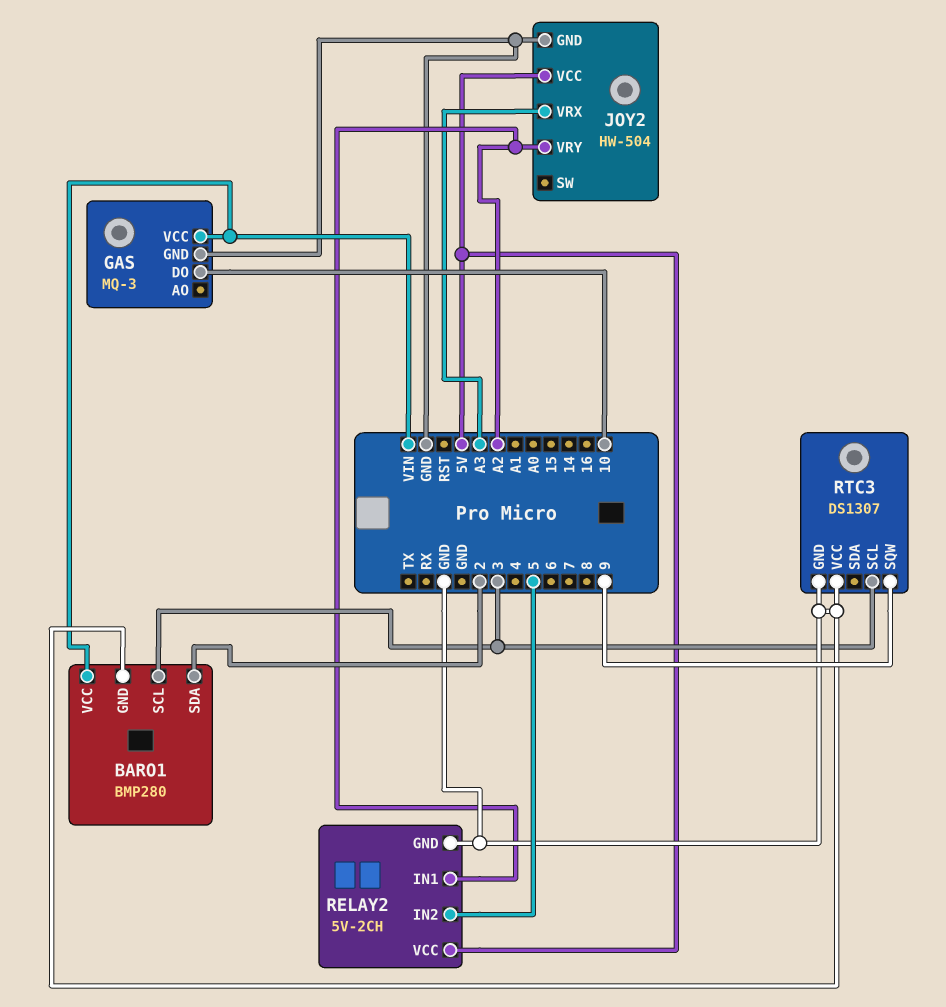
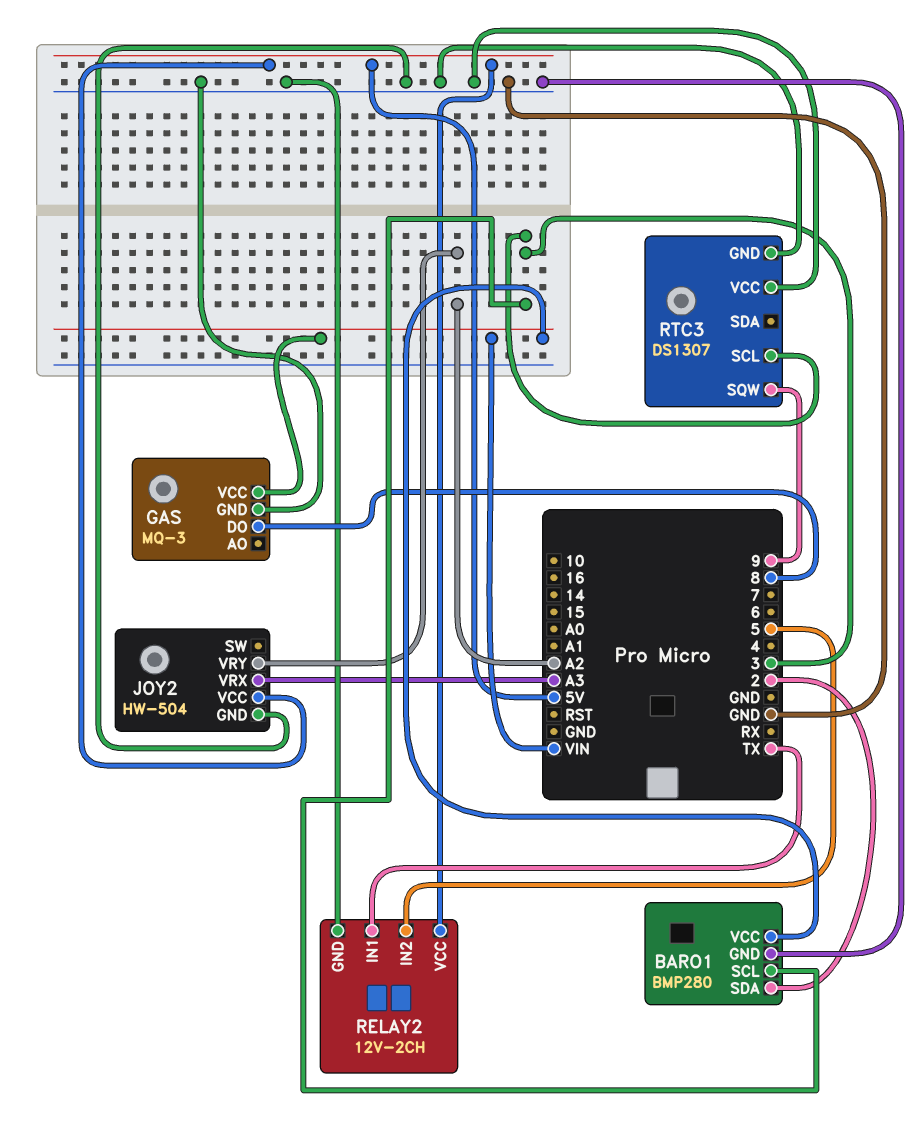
GAS pin DO: 10 -> 8
RELAY2: 5V-2CH -> 12V-2CH
RELAY2 pin IN1: A2 -> TX

